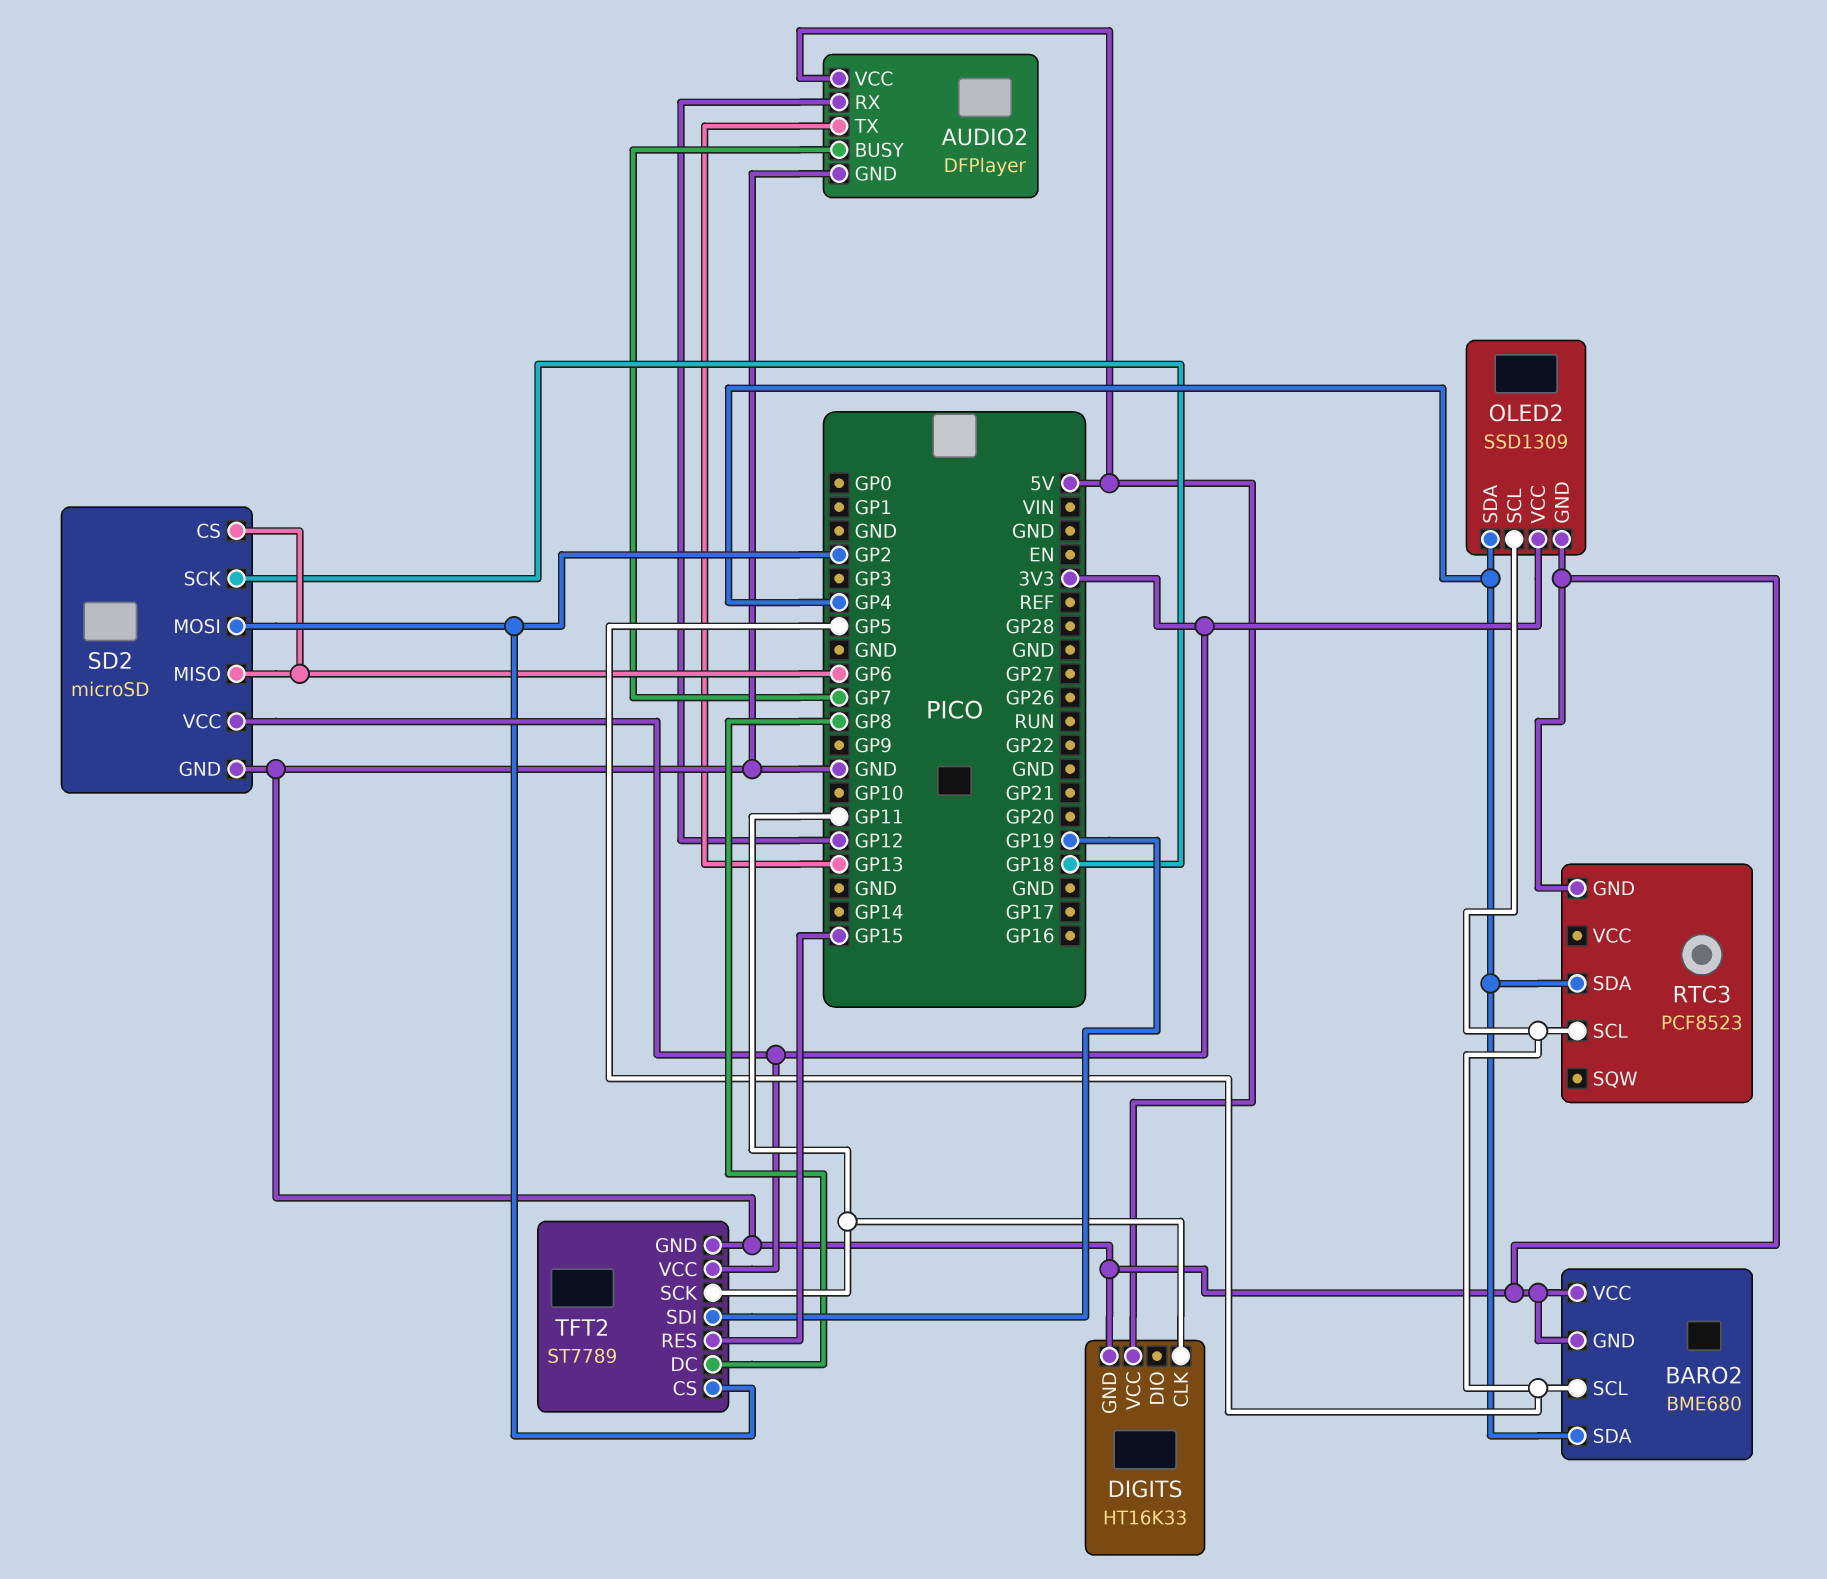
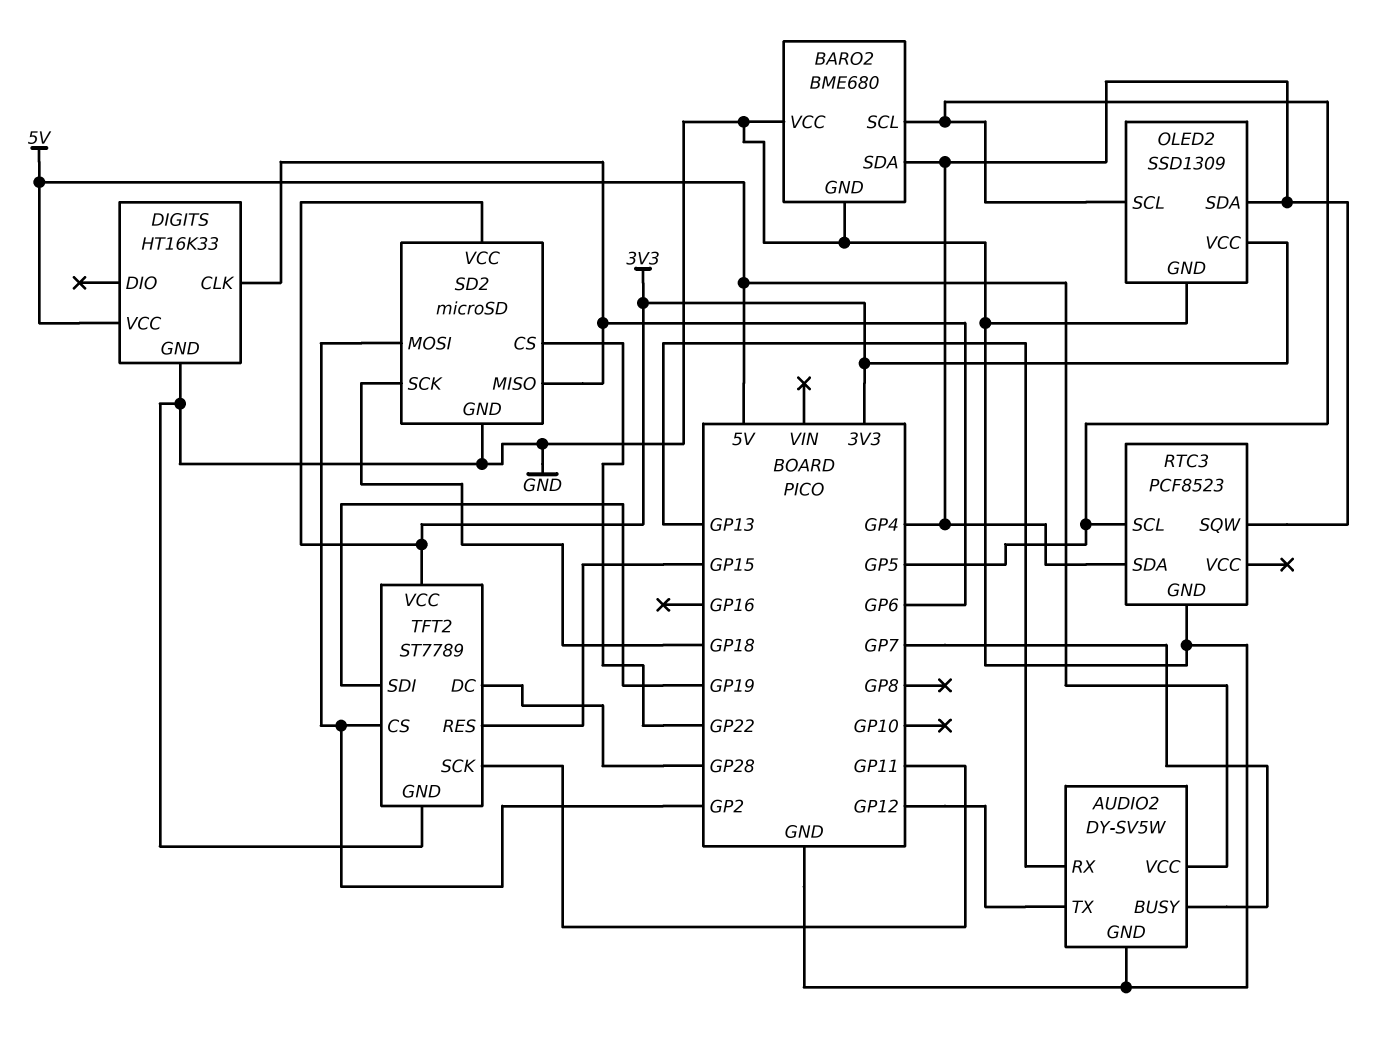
AUDIO2: DFPlayer -> DY-SV5W
AUDIO2 pin RX: GP12 -> GP13
AUDIO2 pin TX: GP13 -> GP12
DIGITS pin CLK: GP11 -> GP6
RTC3 pin SQW: none -> GP4
SD2 pin CS: GP6 -> GP22
TFT2 pin DC: GP8 -> GP28

